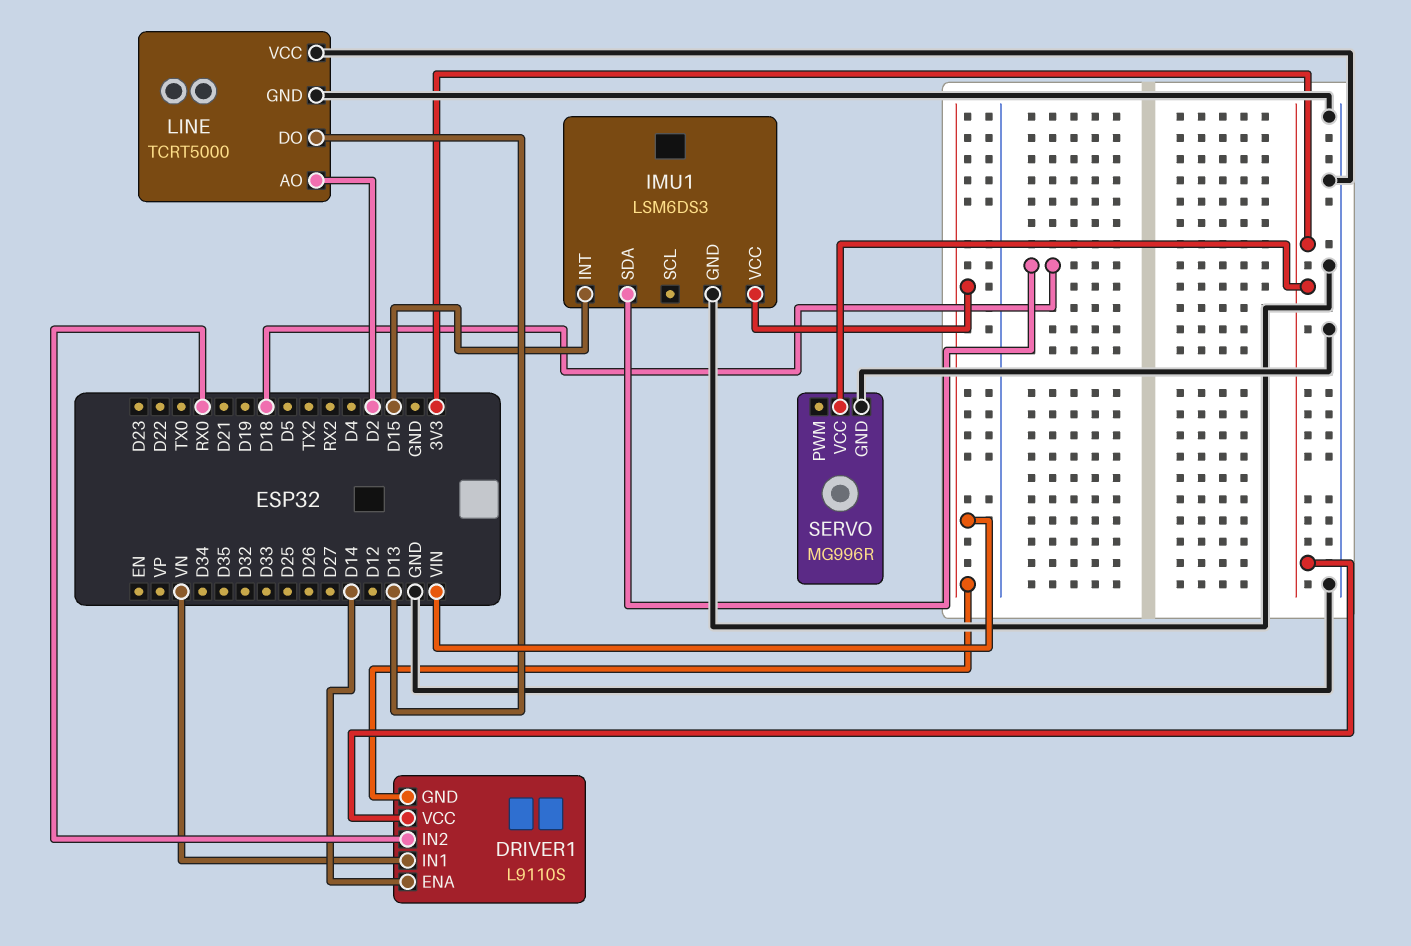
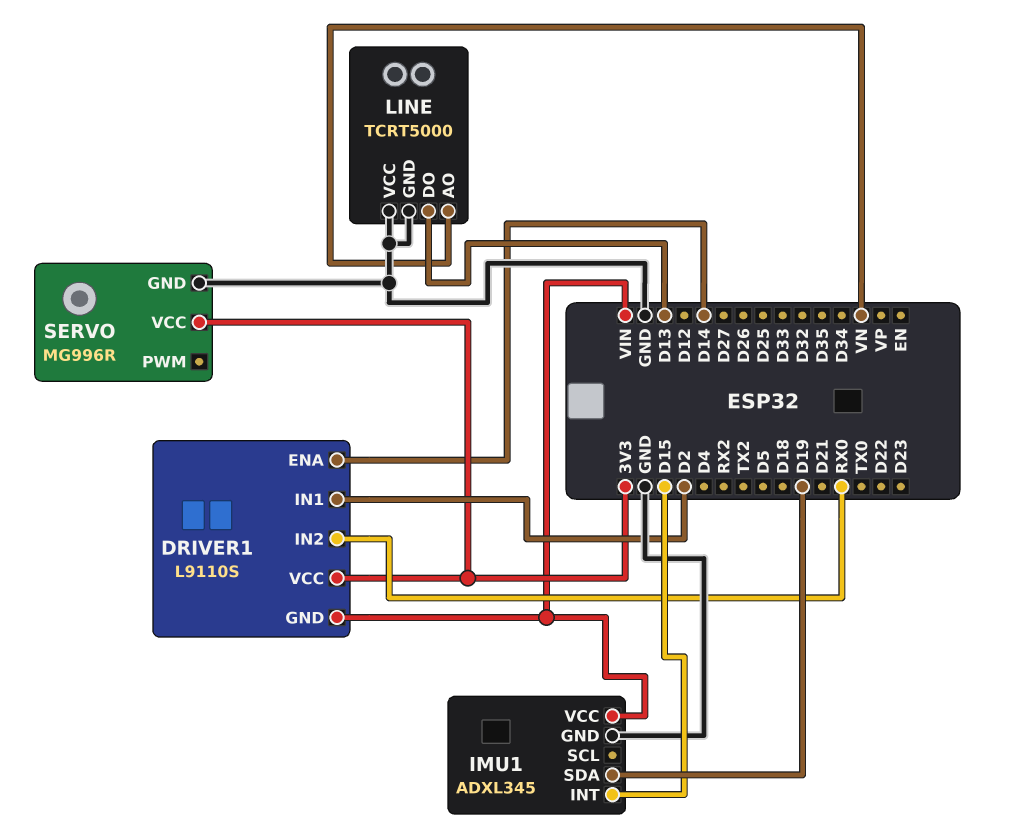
DRIVER1 pin IN1: VN -> D2
IMU1: LSM6DS3 -> ADXL345
IMU1 pin SDA: D18 -> D19
LINE pin AO: D2 -> VN

